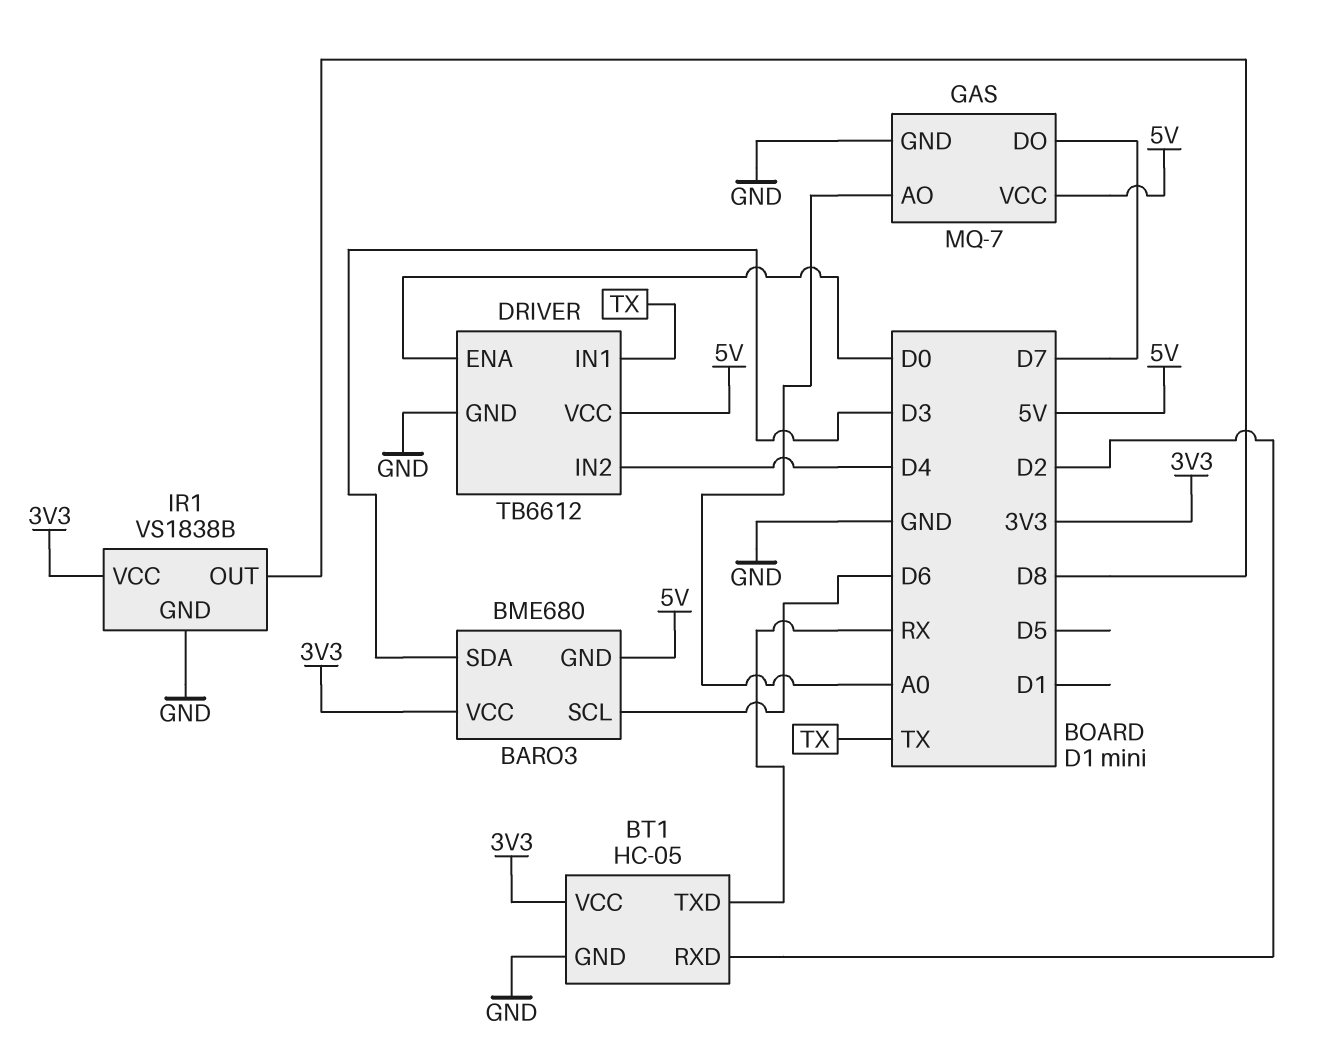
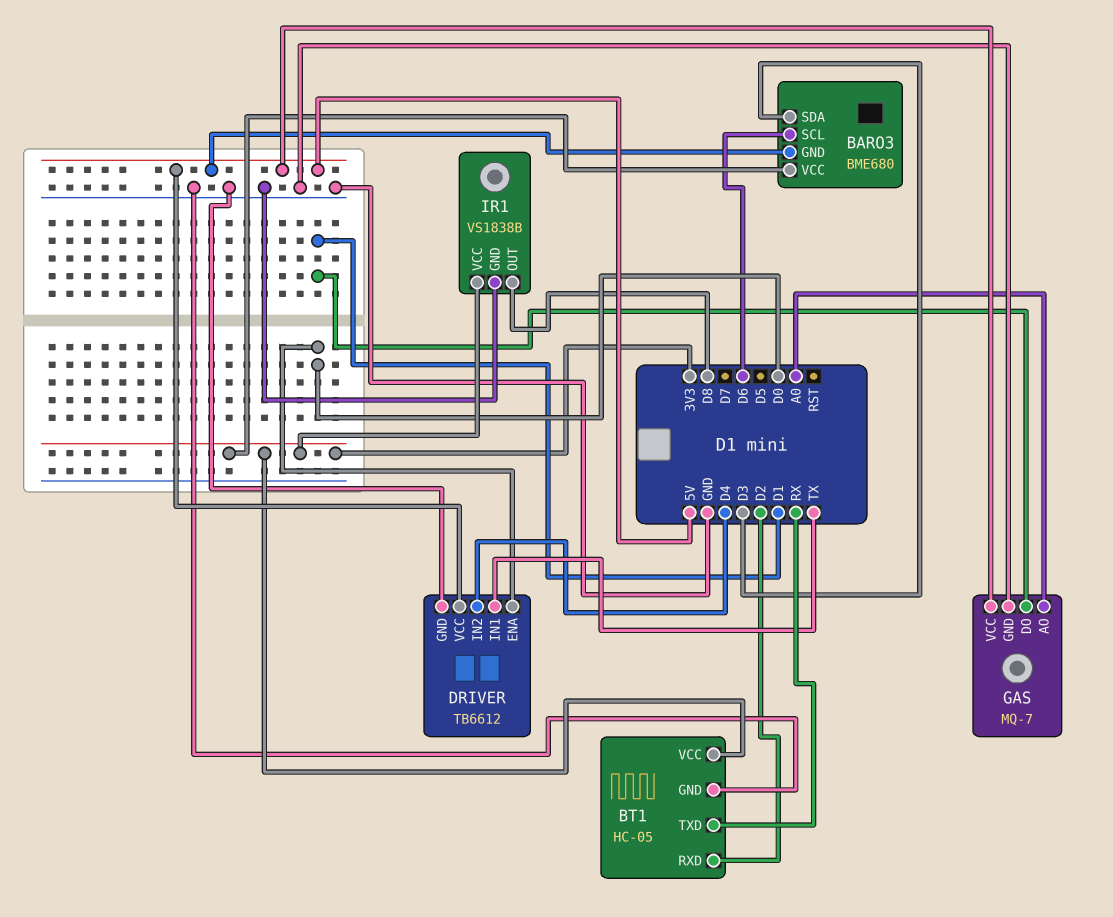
GAS pin DO: D7 -> D1

